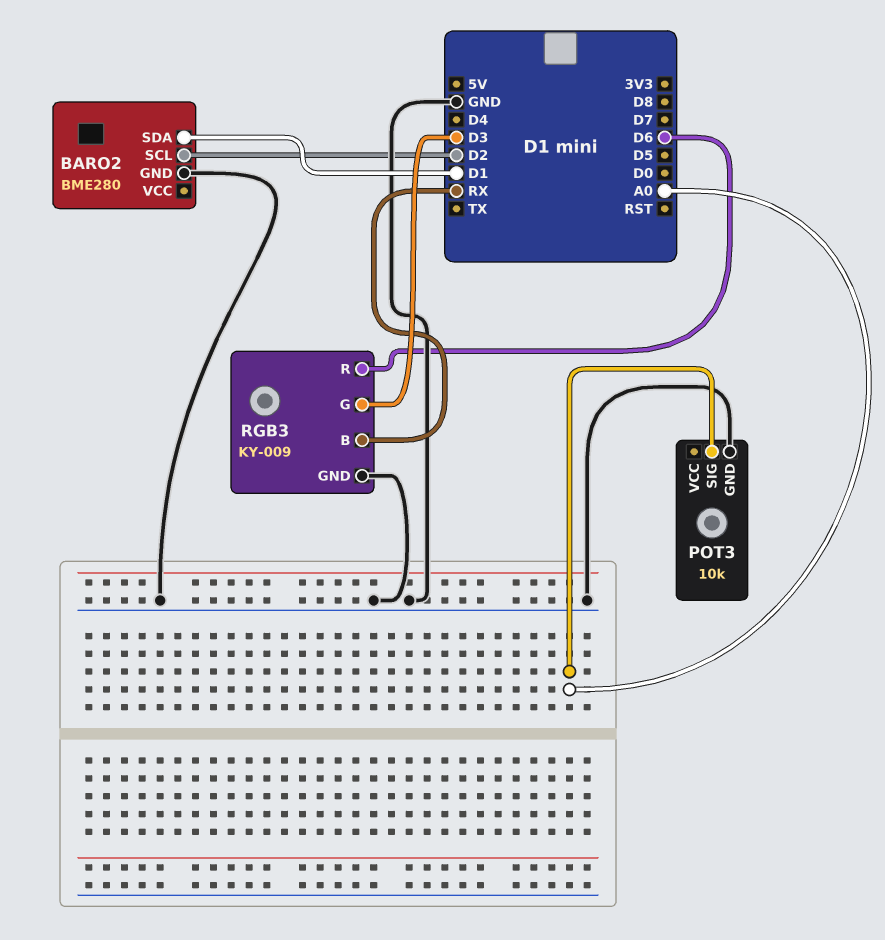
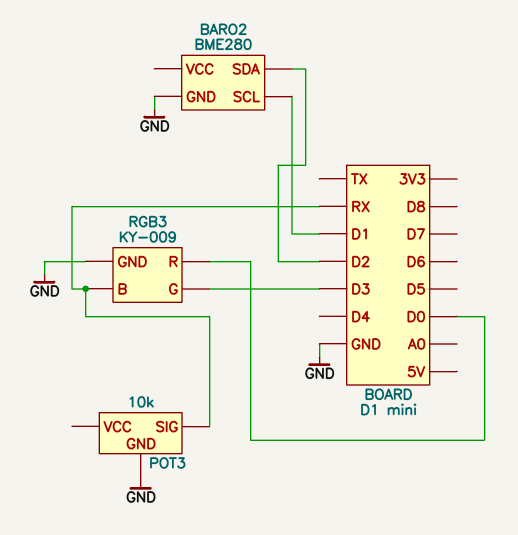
BARO2 pin SCL: D2 -> D1
BARO2 pin SDA: D1 -> D2
POT3 pin SIG: A0 -> RX
RGB3 pin R: D6 -> D0

